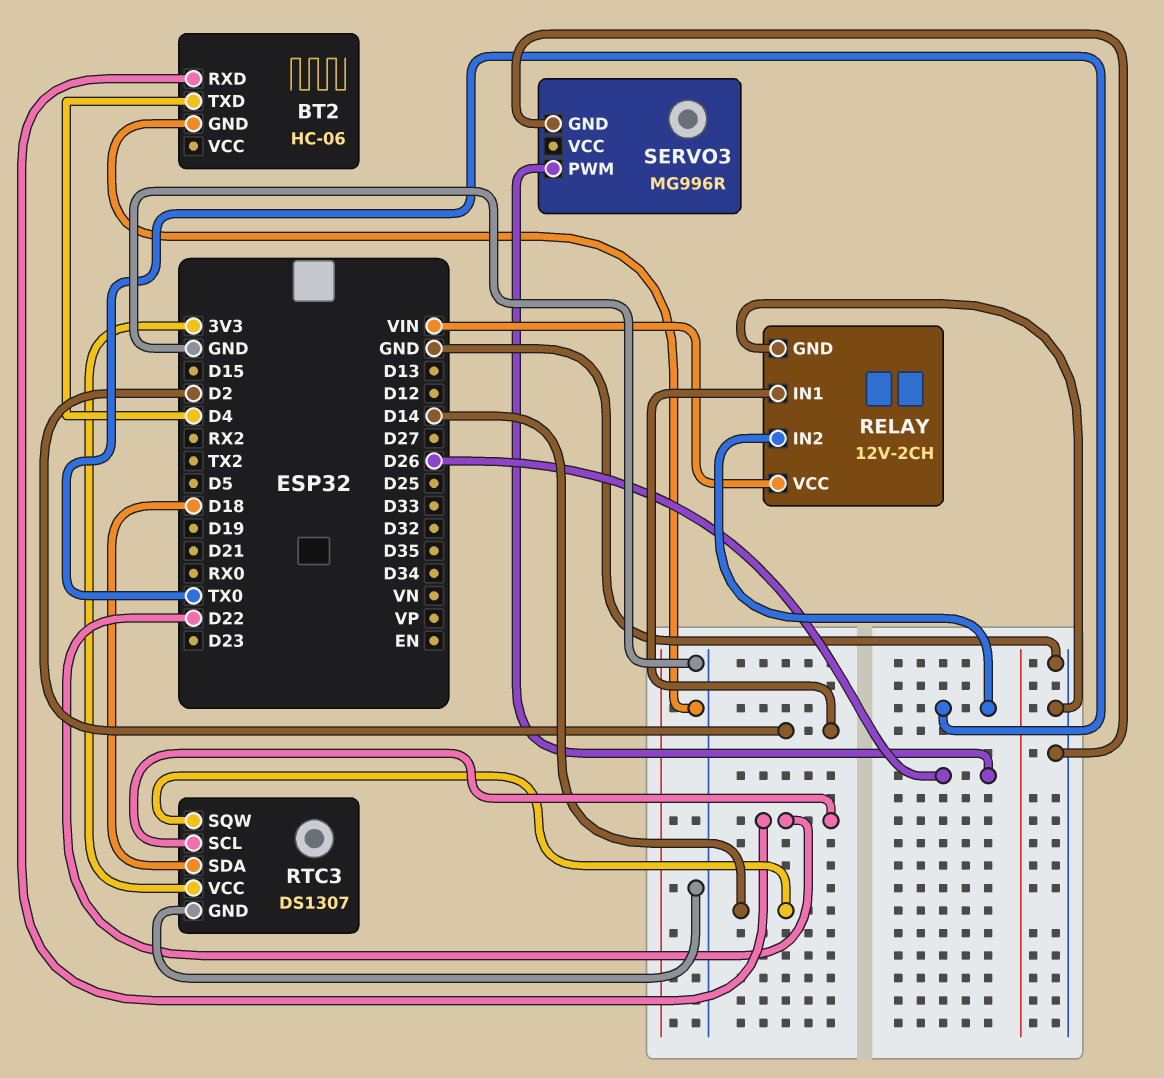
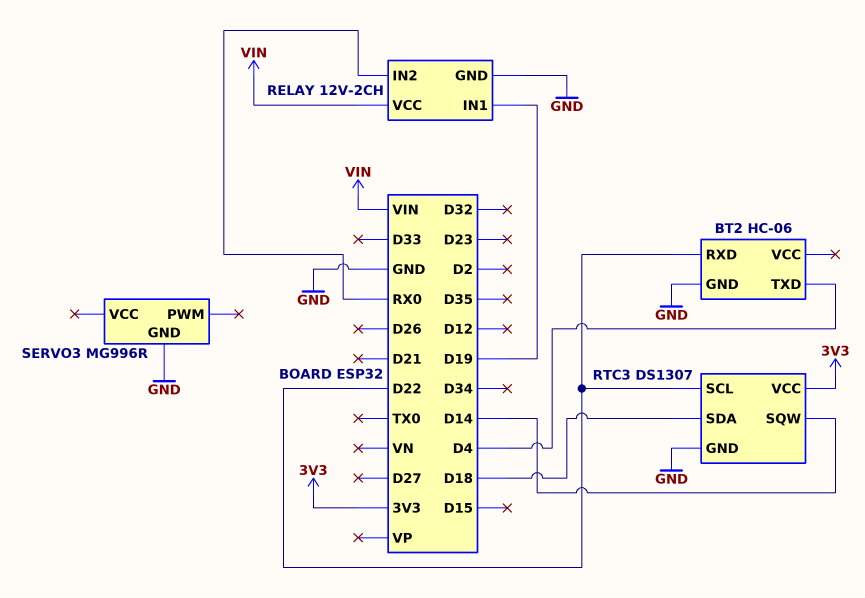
RELAY pin IN1: D2 -> D19
RELAY pin IN2: TX0 -> RX0
SERVO3 pin PWM: D26 -> none

